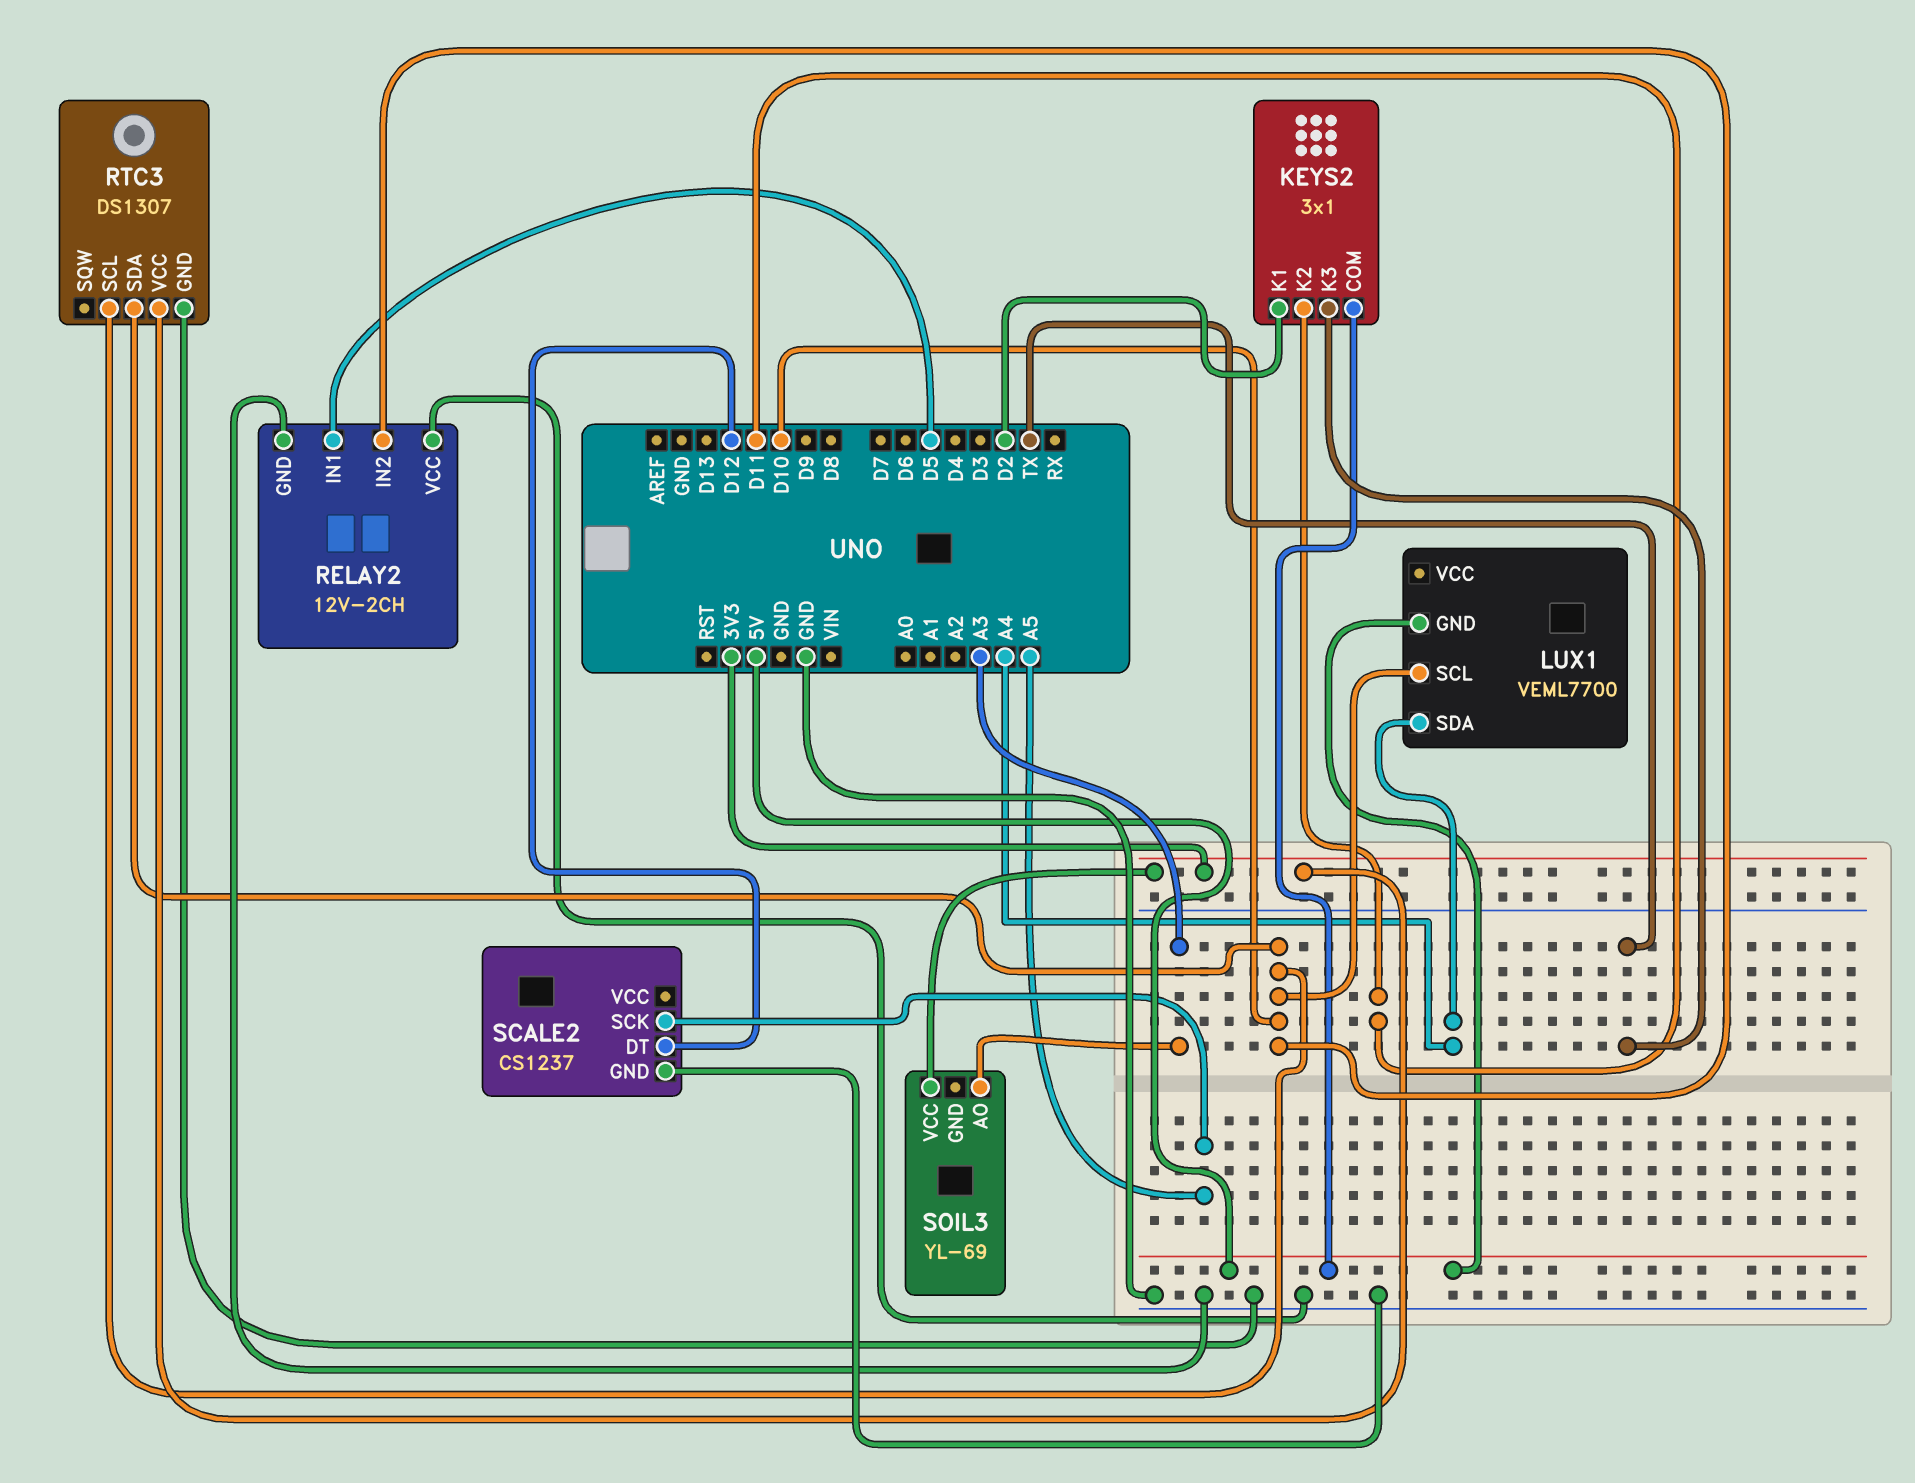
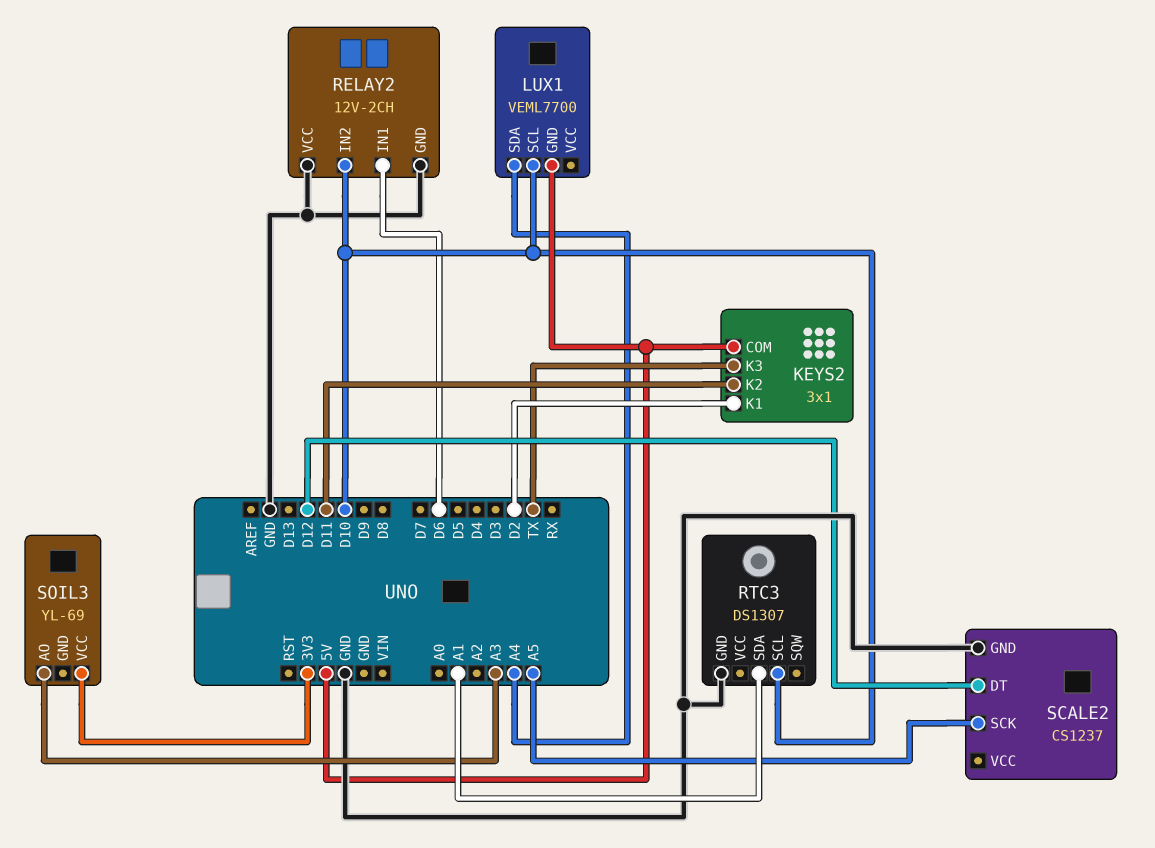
RELAY2 pin IN1: D5 -> D6
RTC3 pin SDA: D10 -> A1
RTC3 pin VCC: 3V3 -> none

